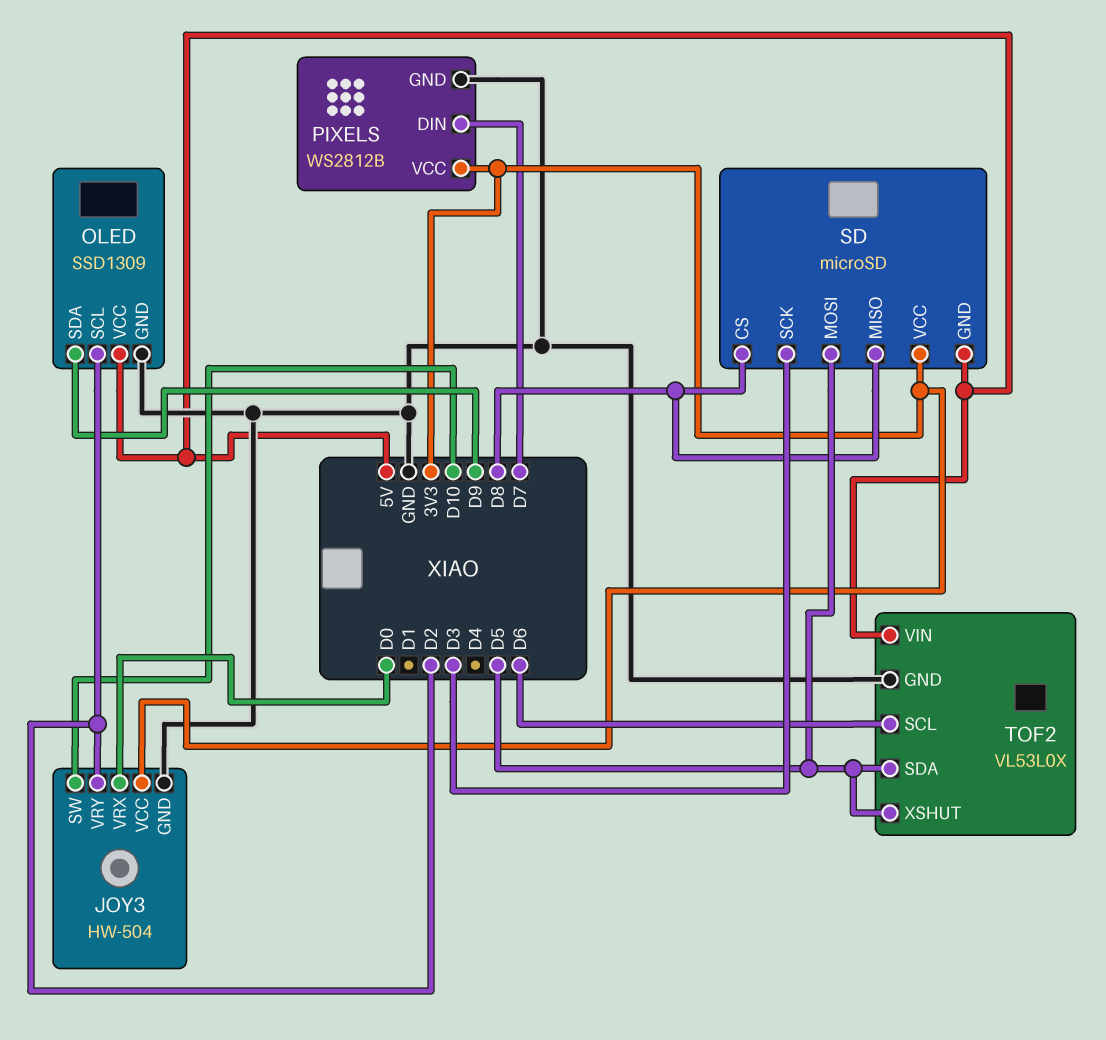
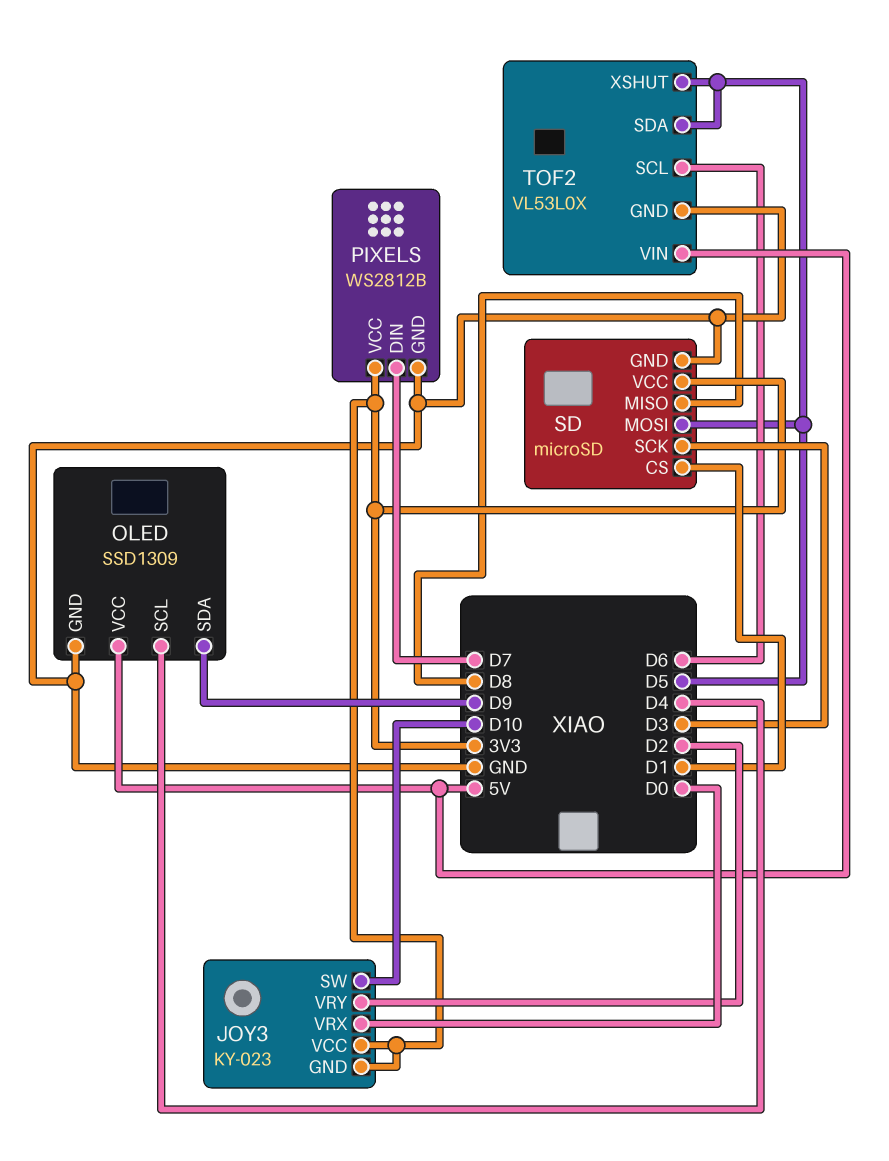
JOY3: HW-504 -> KY-023
JOY3 pin GND: GND -> 3V3
OLED pin SCL: D2 -> D4
SD pin CS: D8 -> D1
SD pin GND: 5V -> GND

